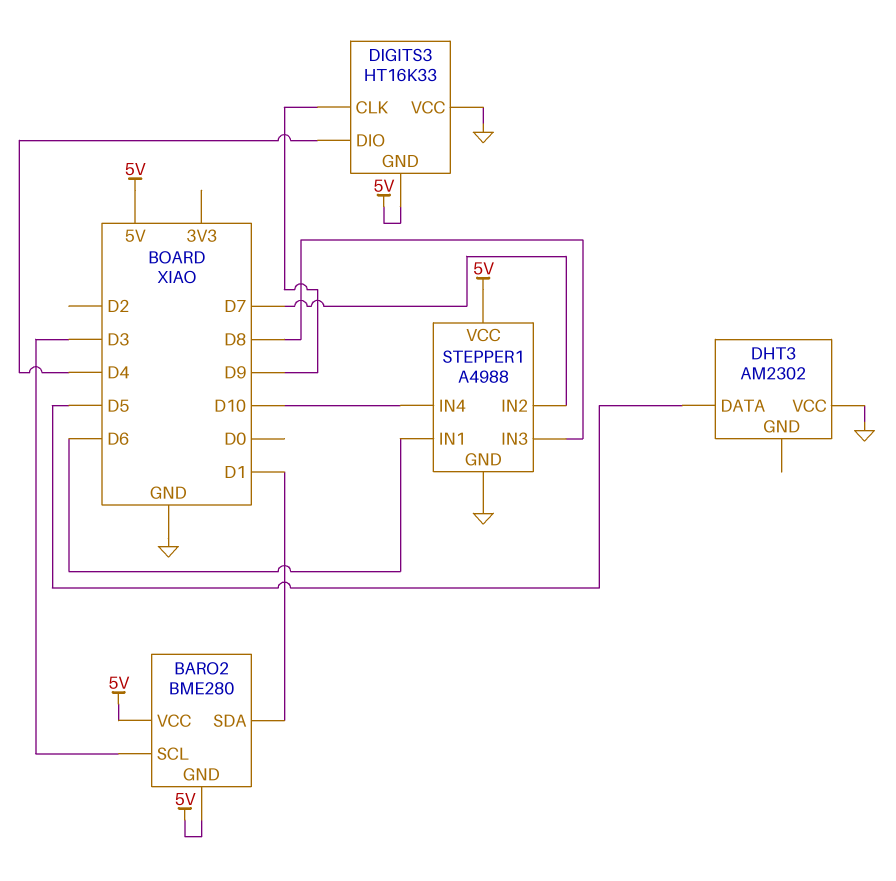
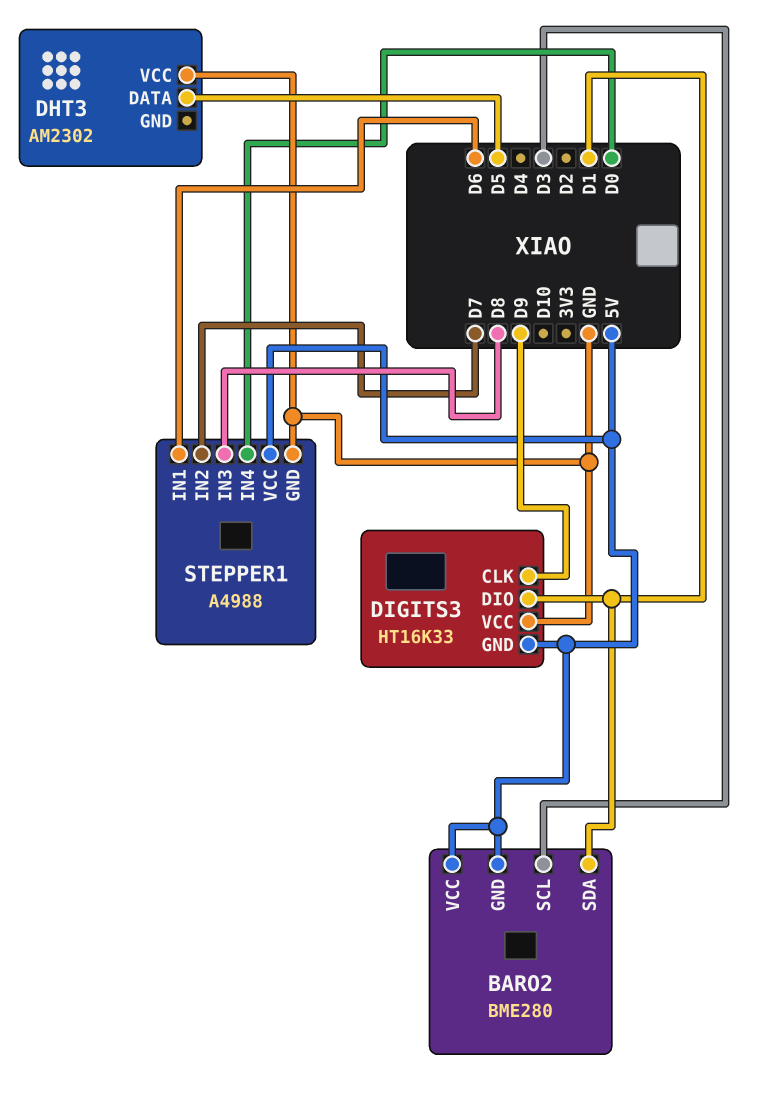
DIGITS3 pin DIO: D4 -> D1
STEPPER1 pin IN4: D10 -> D0

